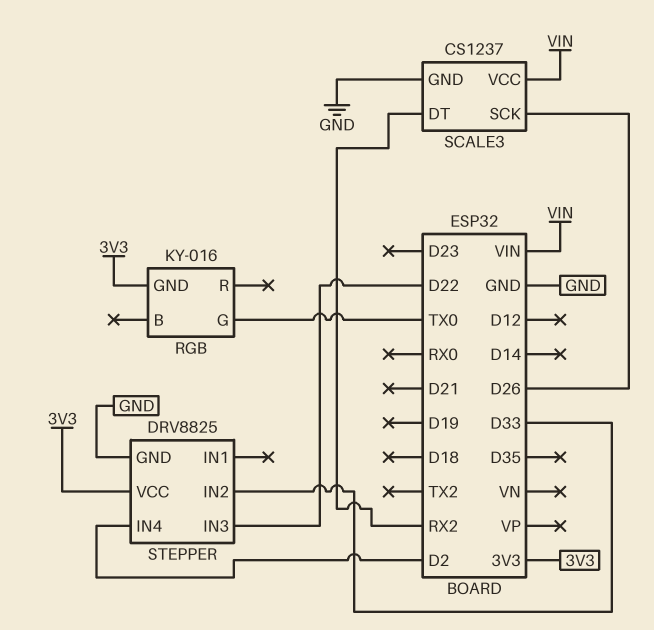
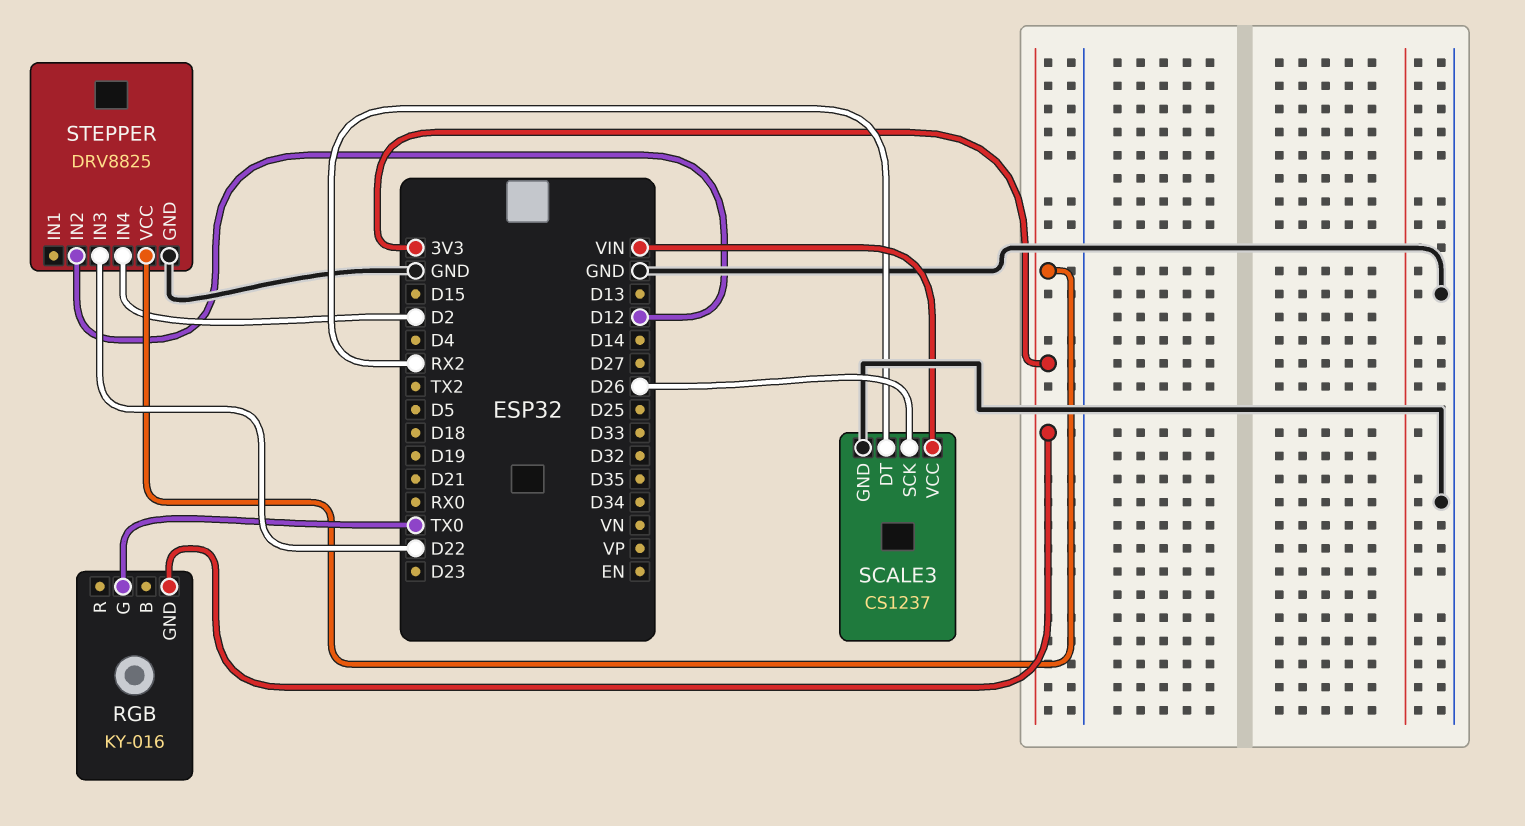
STEPPER pin IN2: D33 -> D12

